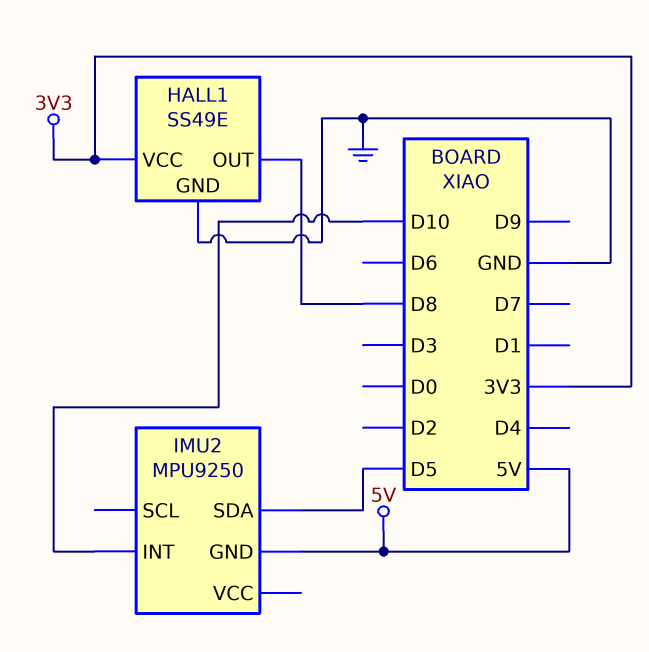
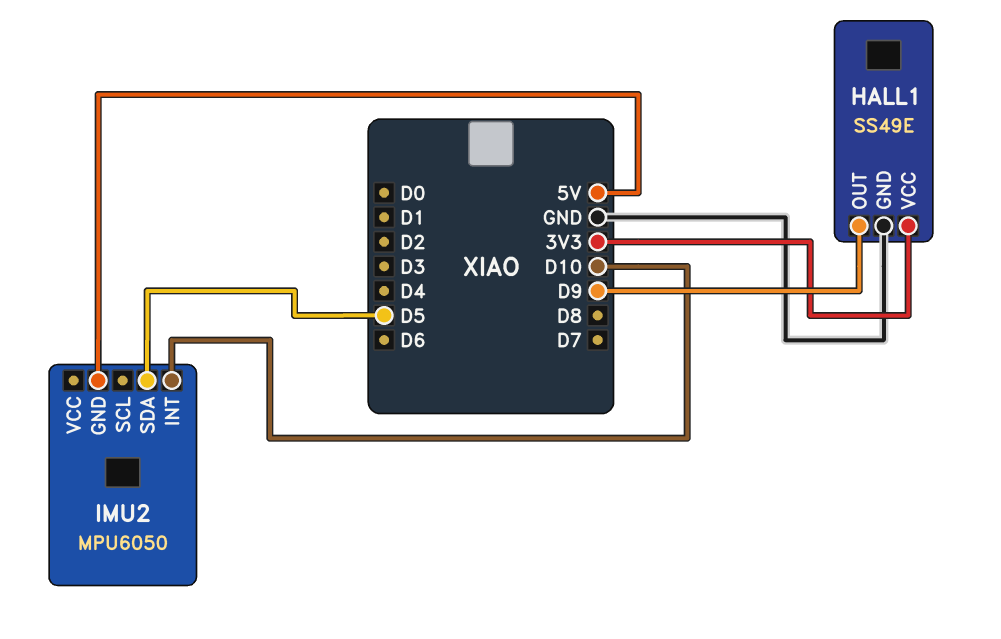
HALL1 pin OUT: D8 -> D9
IMU2: MPU9250 -> MPU6050

